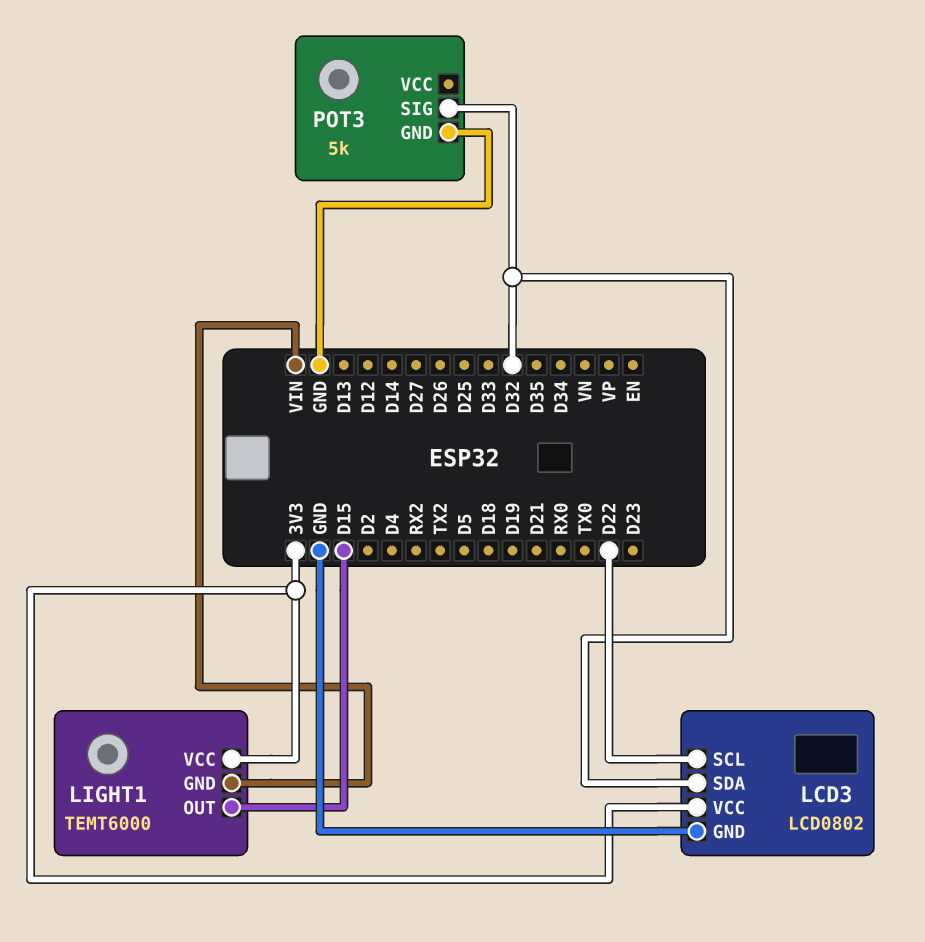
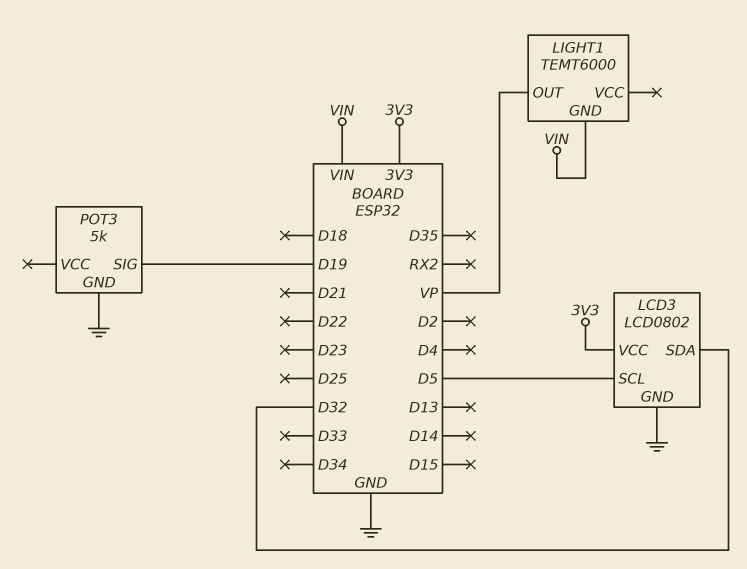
LCD3 pin SCL: D22 -> D5
LIGHT1 pin OUT: D15 -> VP
LIGHT1 pin VCC: 3V3 -> none
POT3 pin SIG: D32 -> D19

